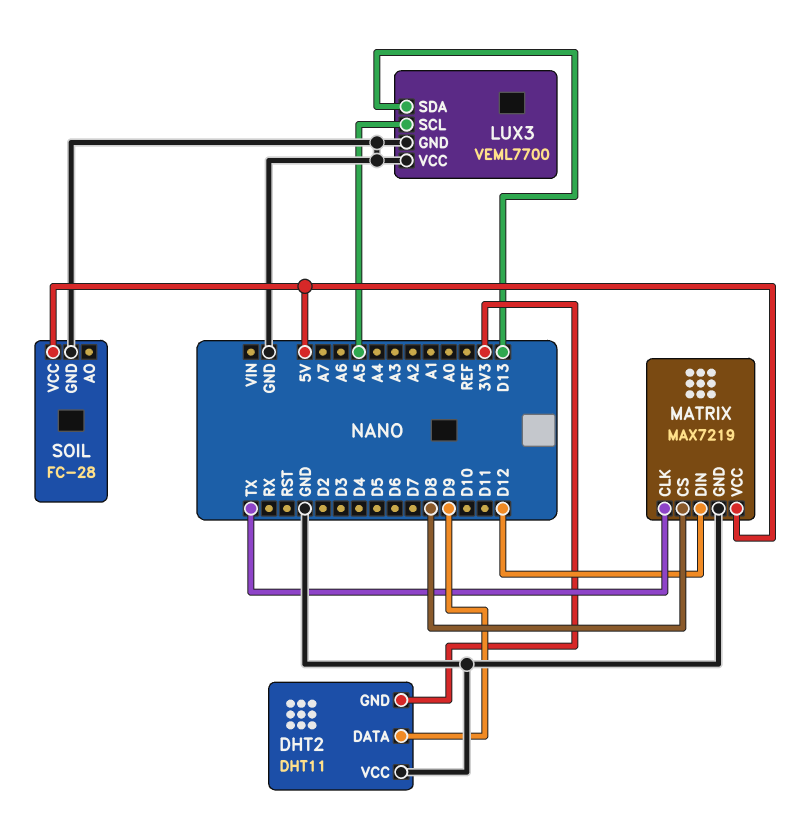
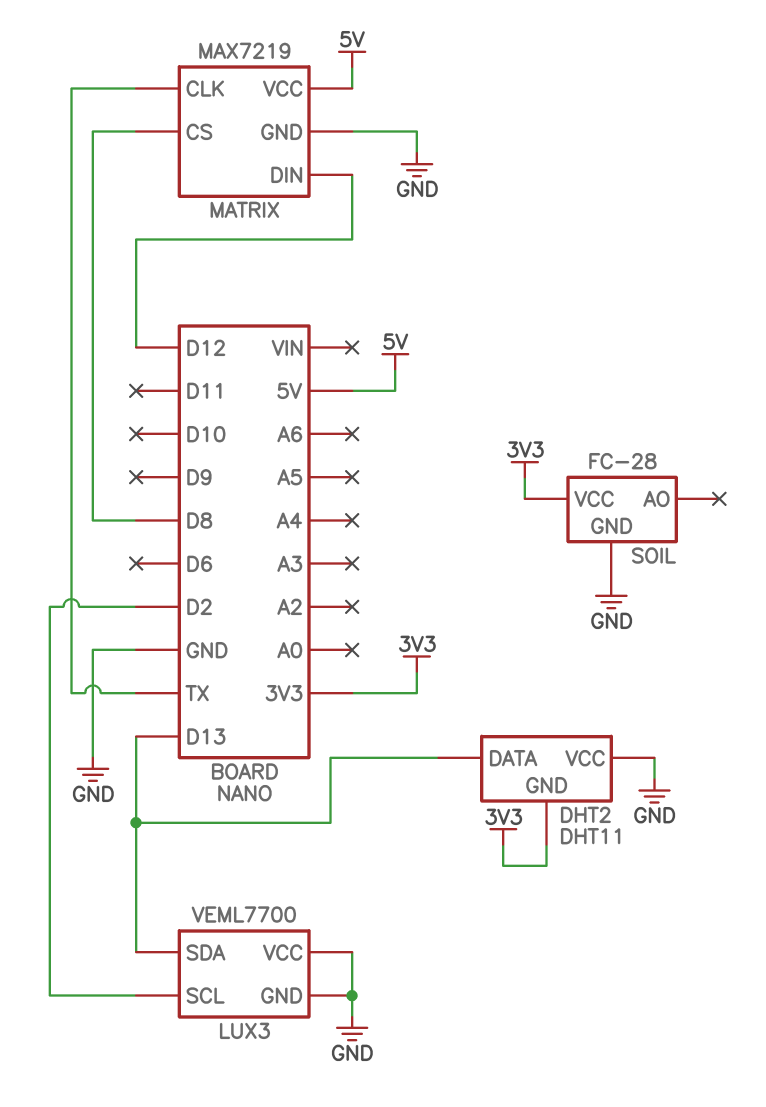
DHT2 pin DATA: D9 -> D13
LUX3 pin SCL: A5 -> D2
SOIL pin VCC: 5V -> 3V3

